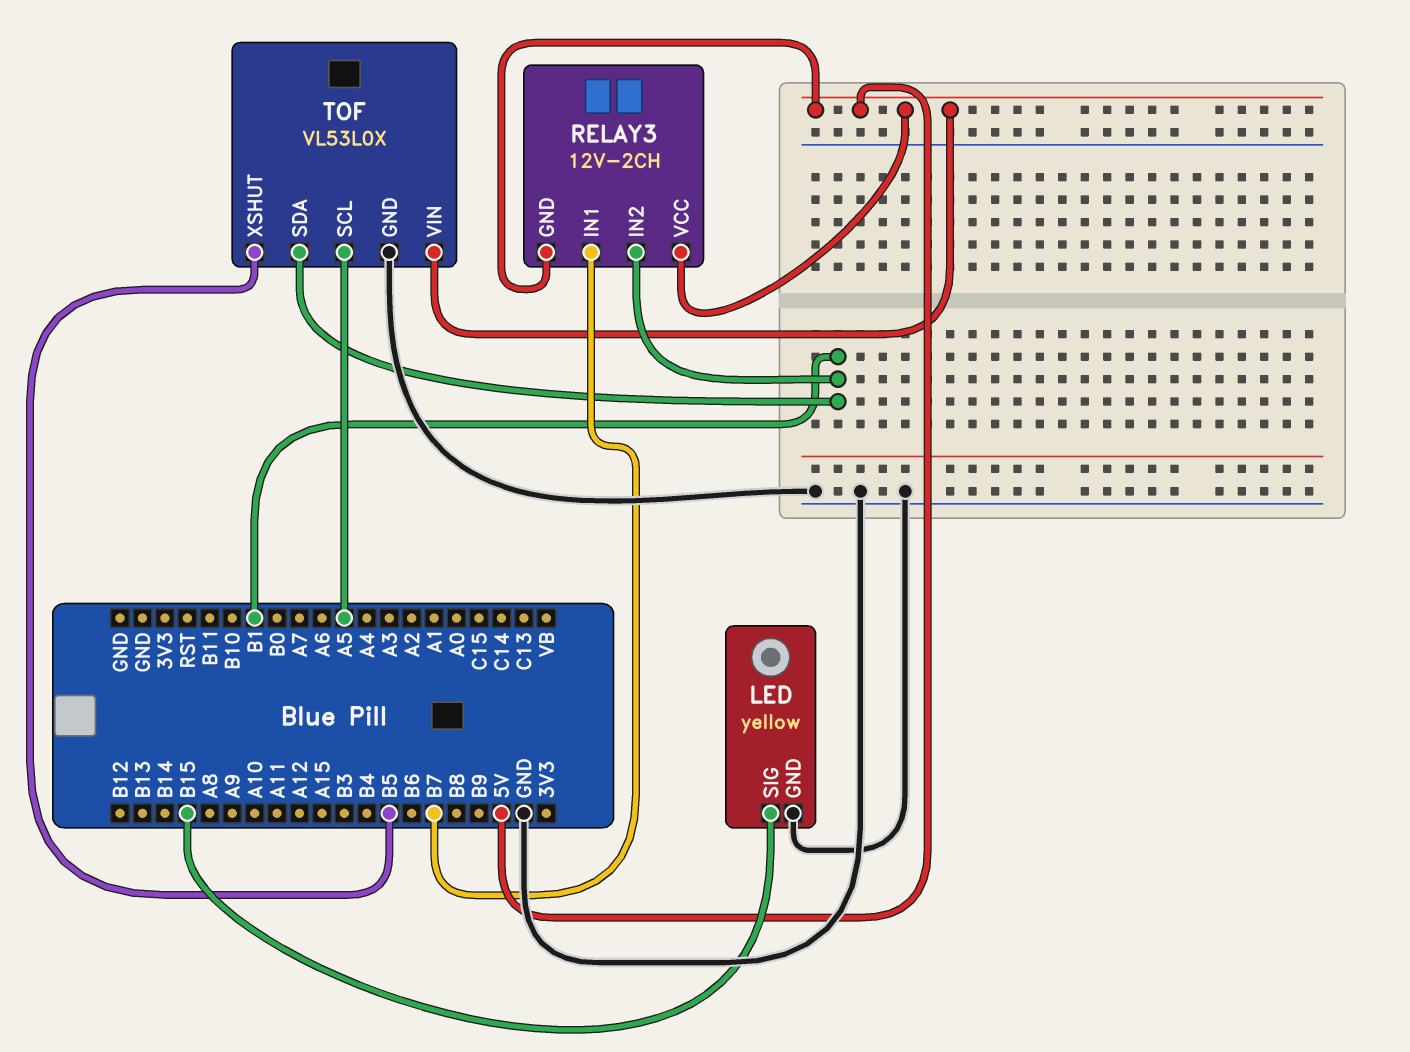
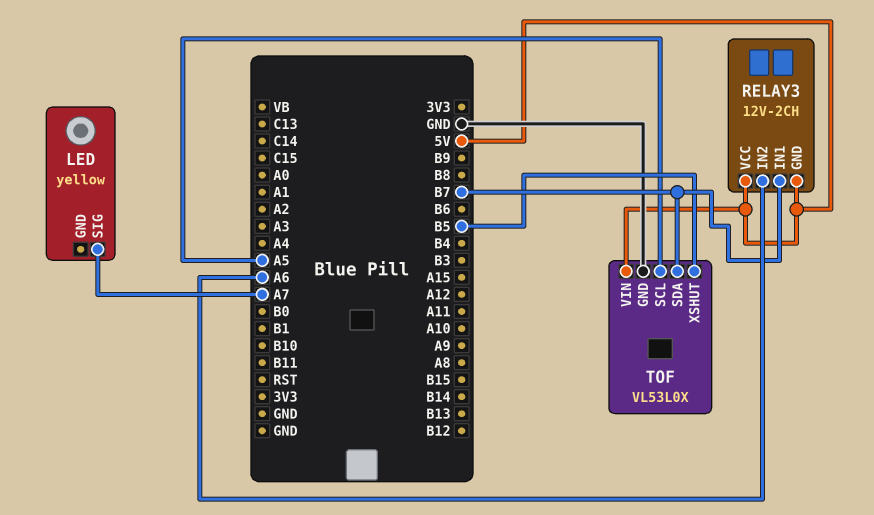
LED pin GND: GND -> none
LED pin SIG: B15 -> A7
RELAY3 pin IN2: B1 -> A6
TOF pin SDA: B1 -> B7

